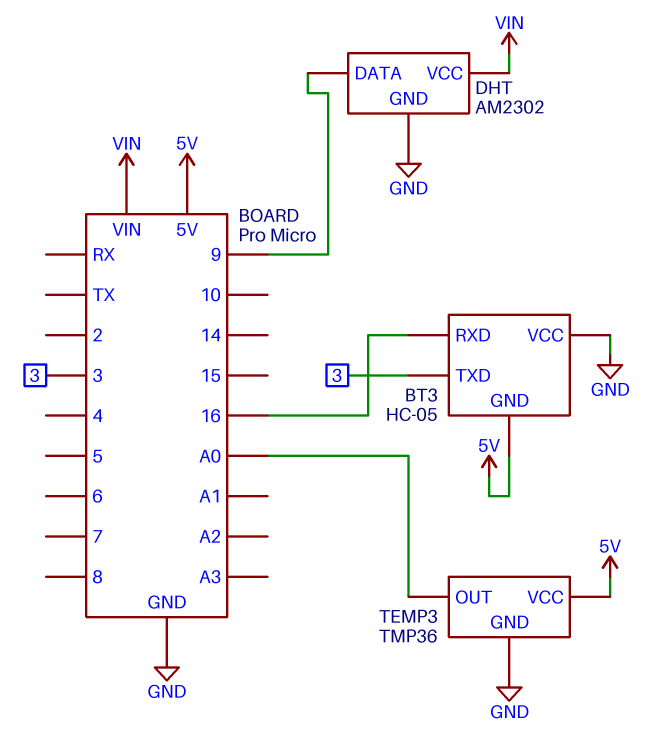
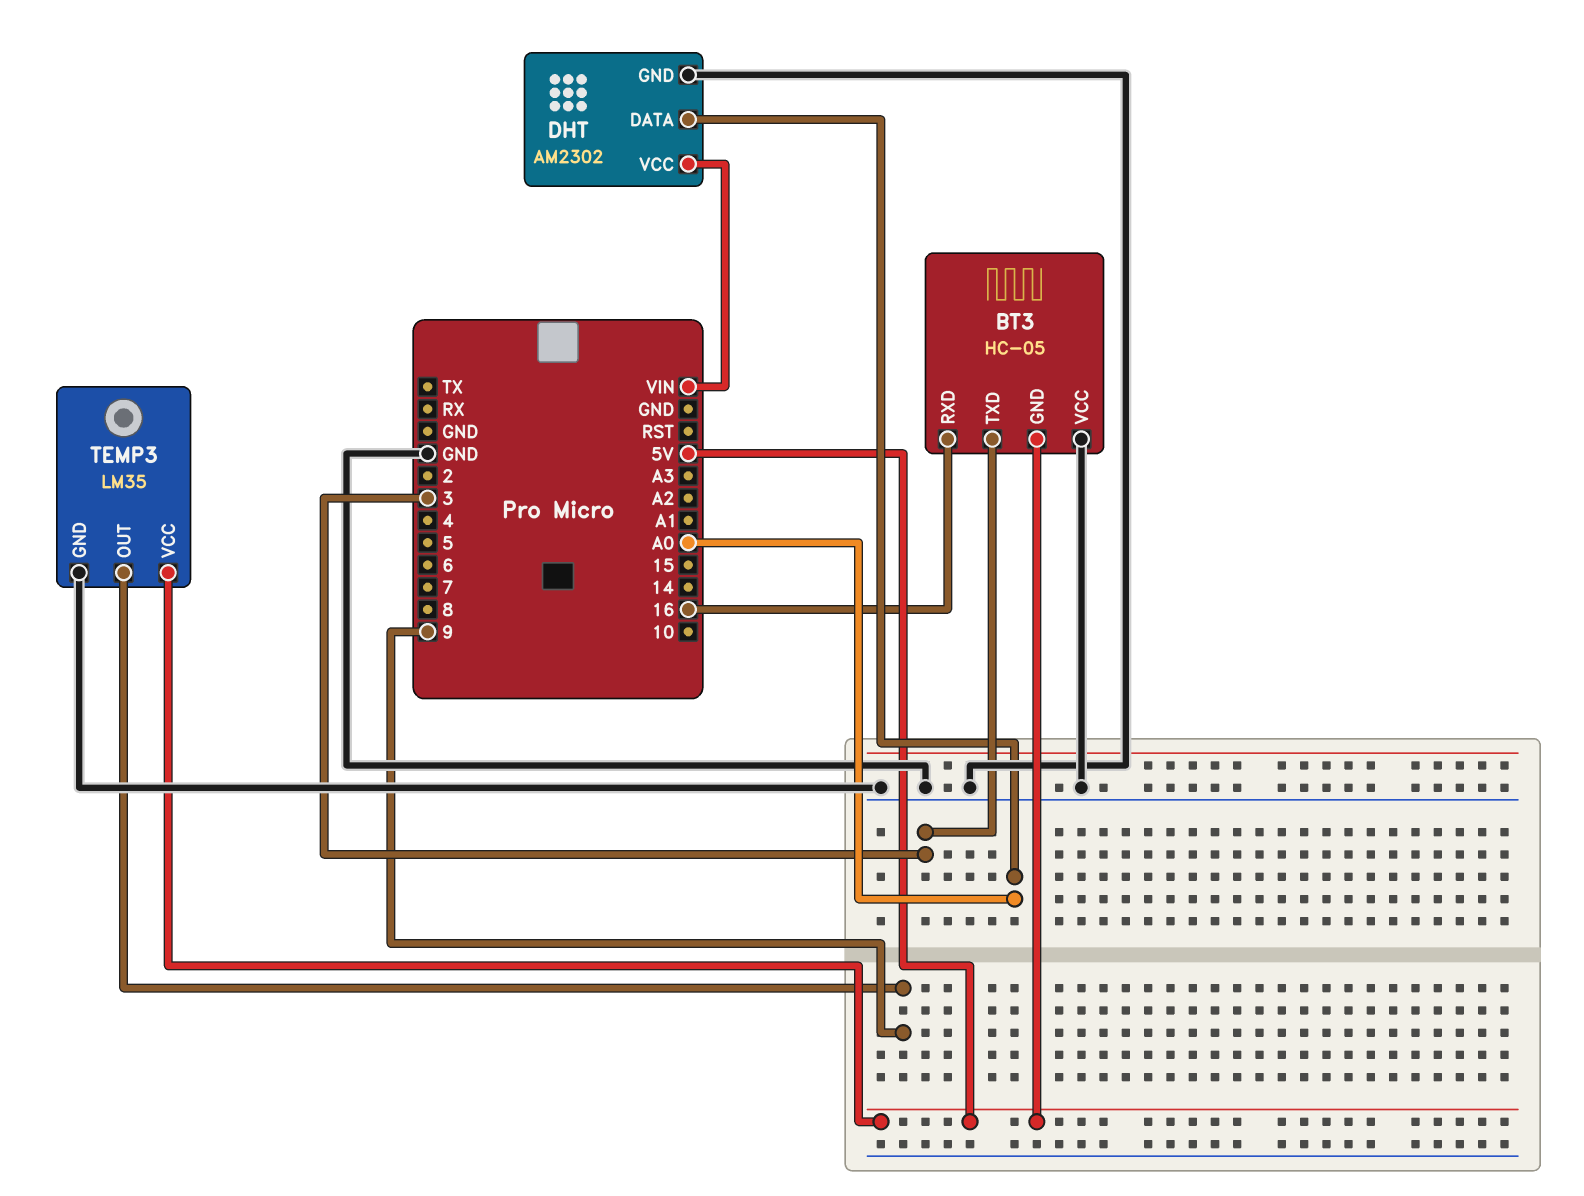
DHT pin DATA: 9 -> A0
TEMP3: TMP36 -> LM35
TEMP3 pin OUT: A0 -> 9

